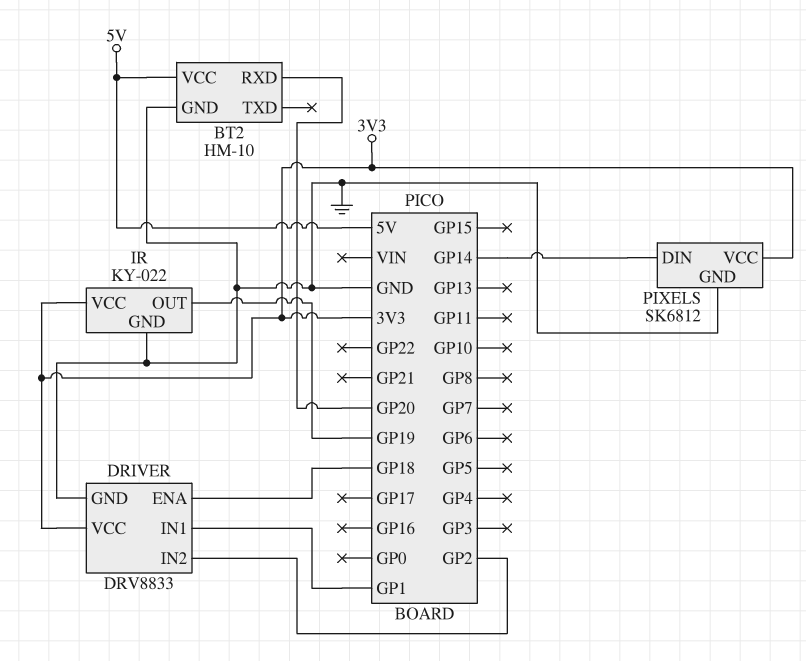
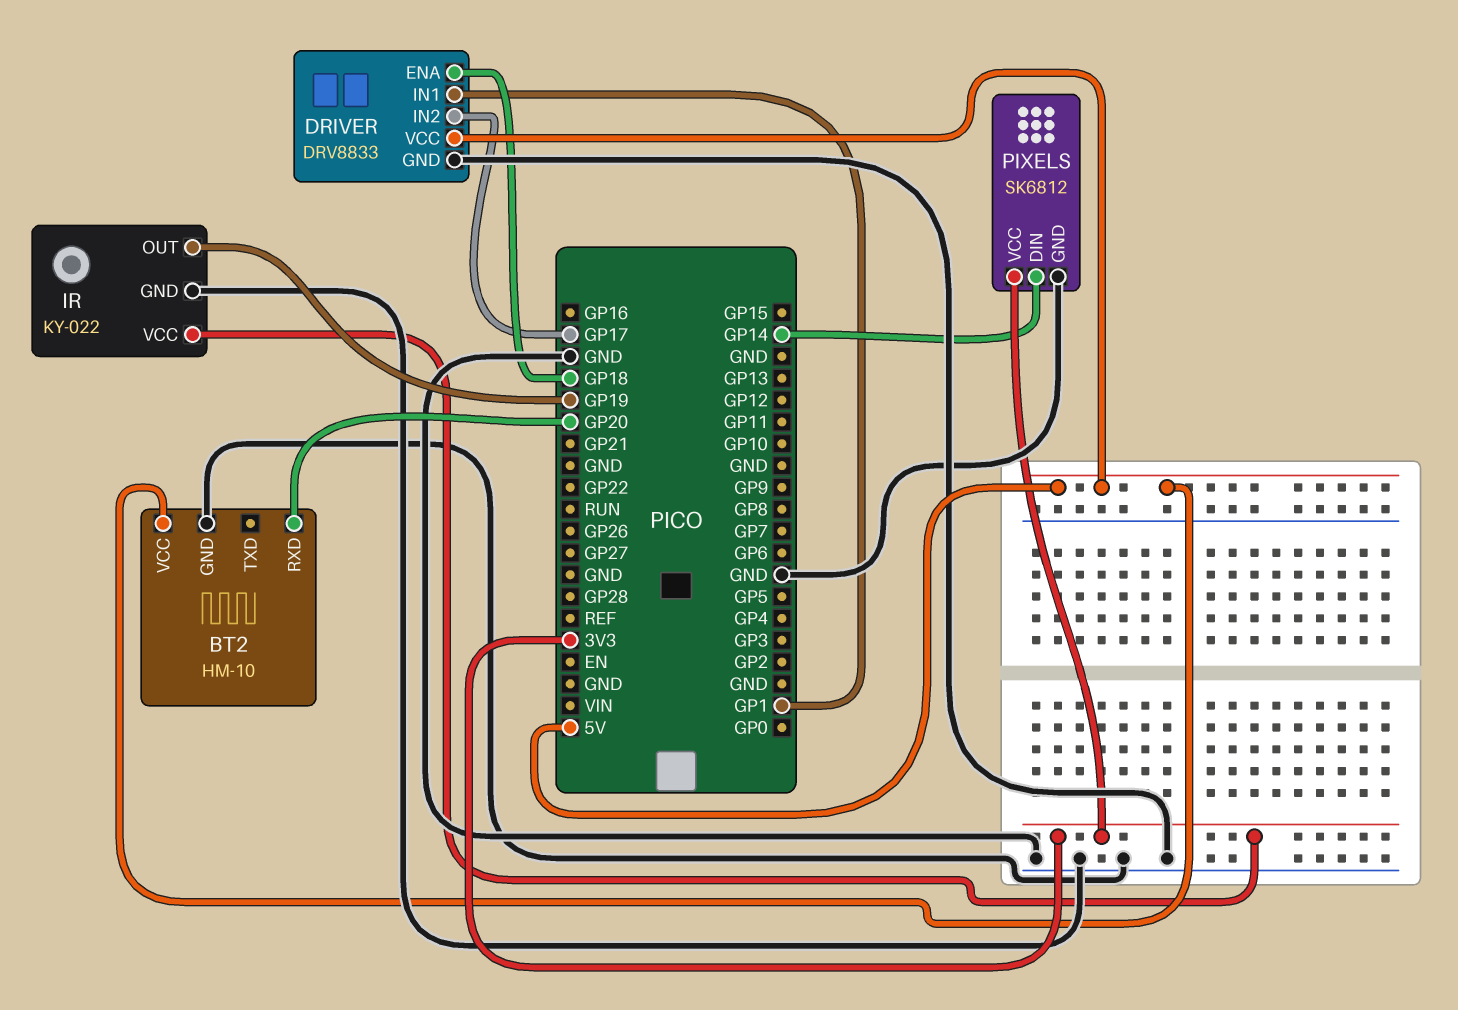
DRIVER pin IN2: GP2 -> GP17
DRIVER pin VCC: 3V3 -> 5V

